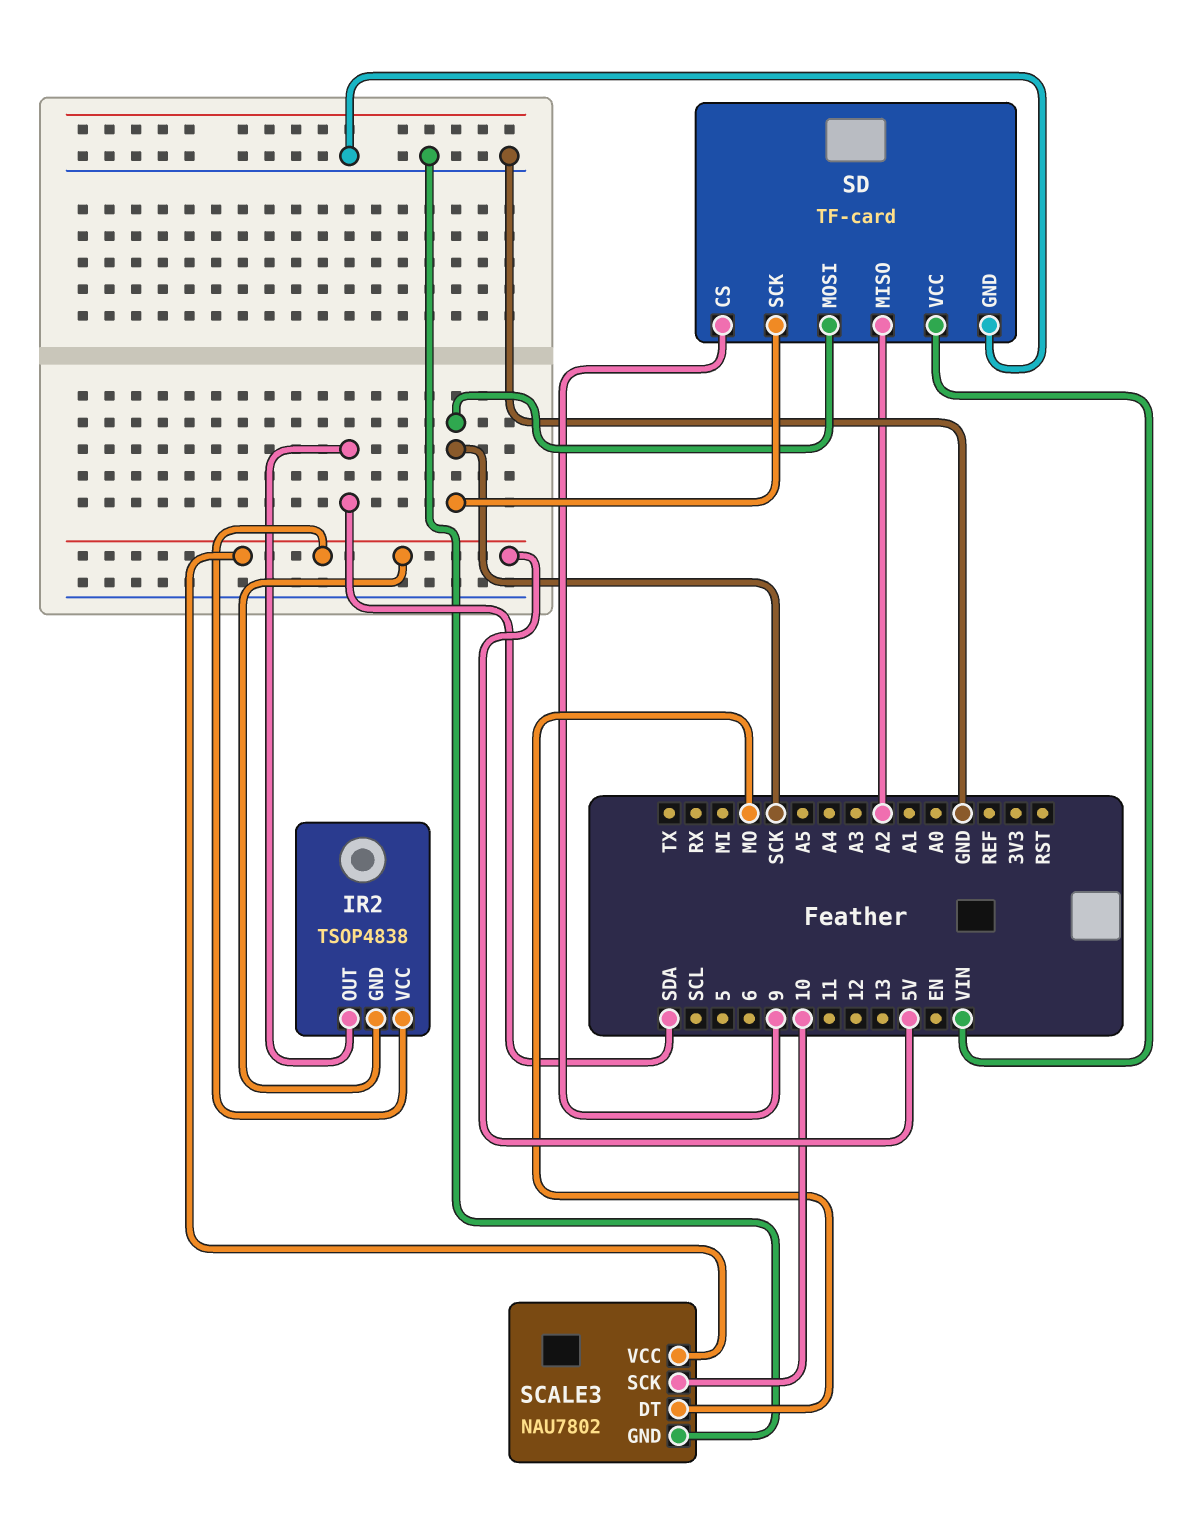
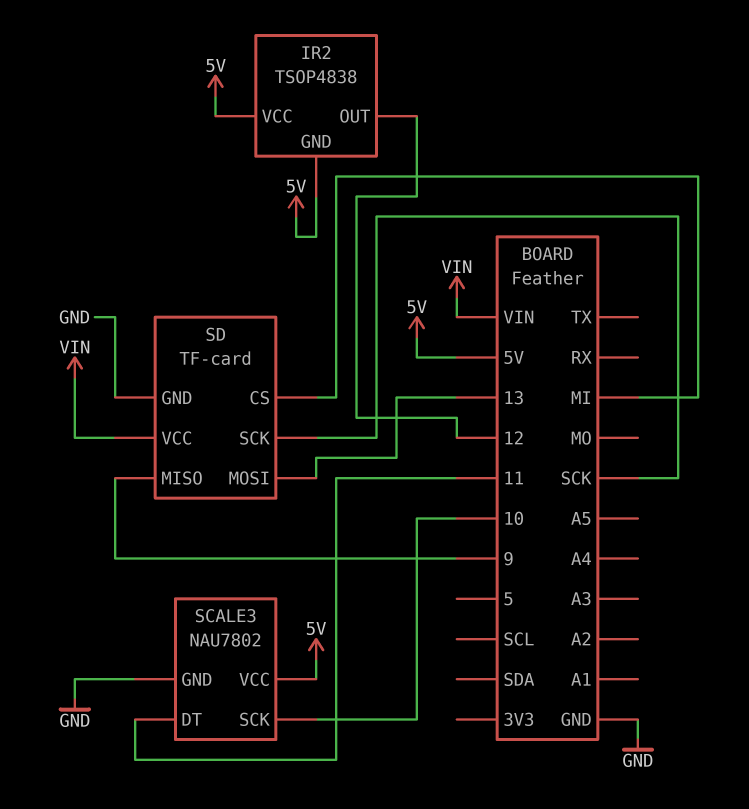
IR2 pin OUT: SDA -> 12
SCALE3 pin DT: MO -> 11
SD pin CS: 9 -> MI
SD pin MISO: A2 -> 9
SD pin MOSI: SCK -> 13

